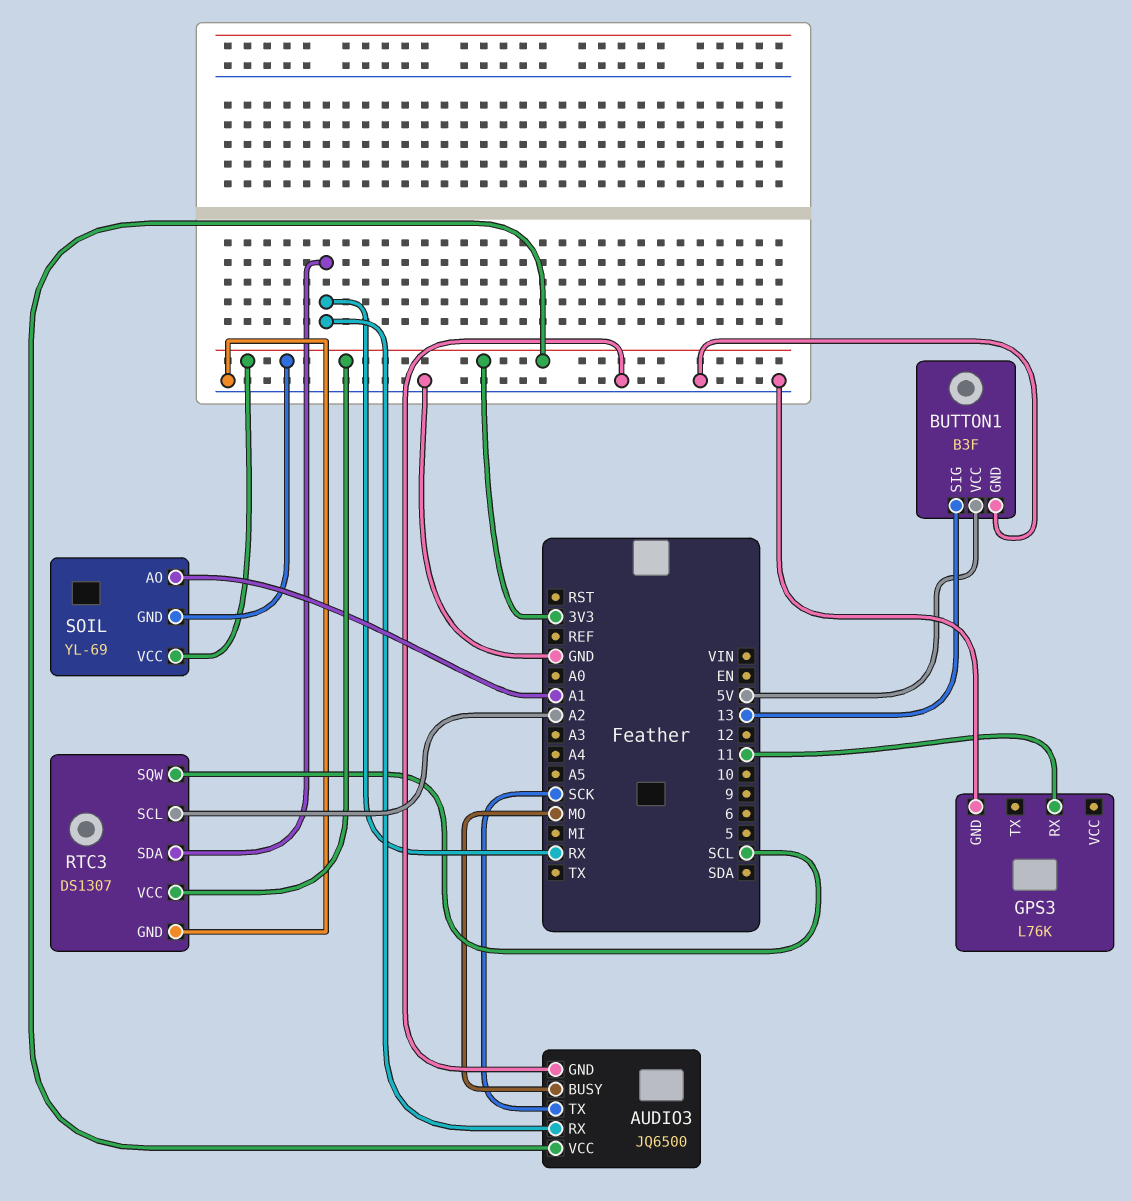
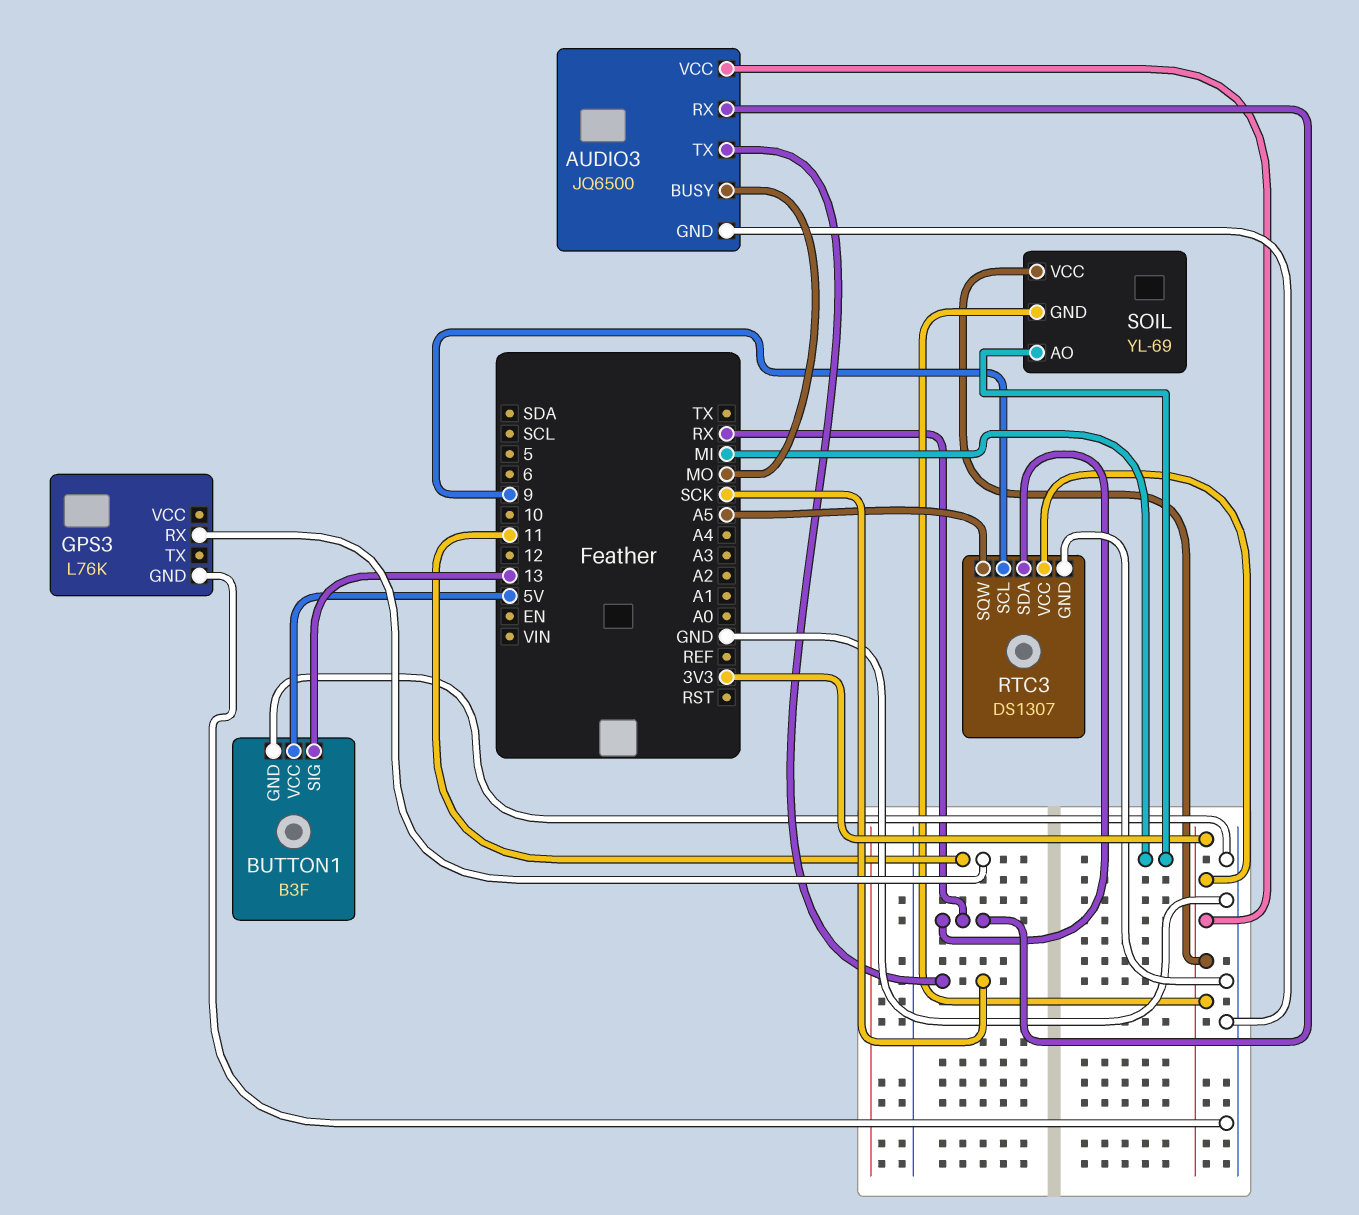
RTC3 pin SCL: A2 -> 9
RTC3 pin SQW: SCL -> A5
SOIL pin AO: A1 -> MI

